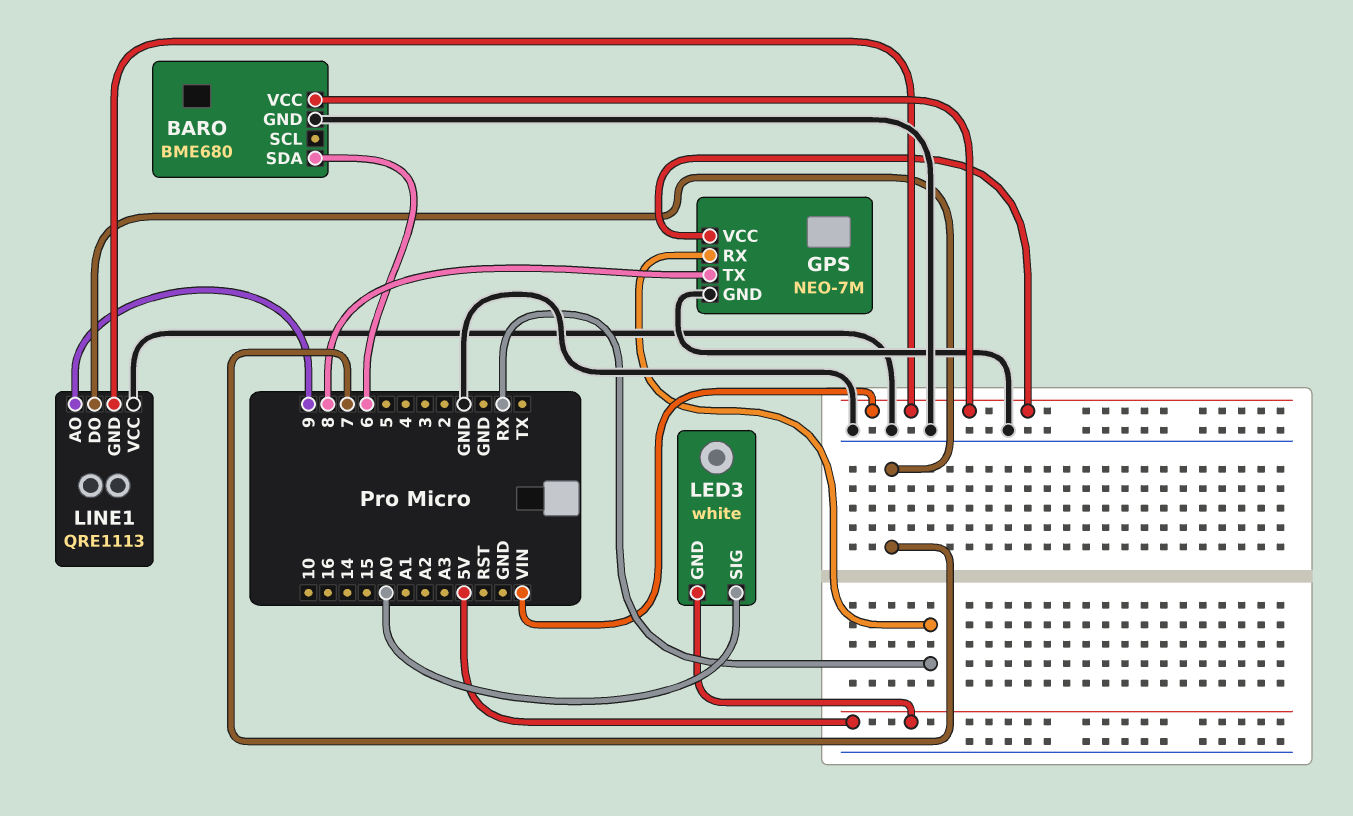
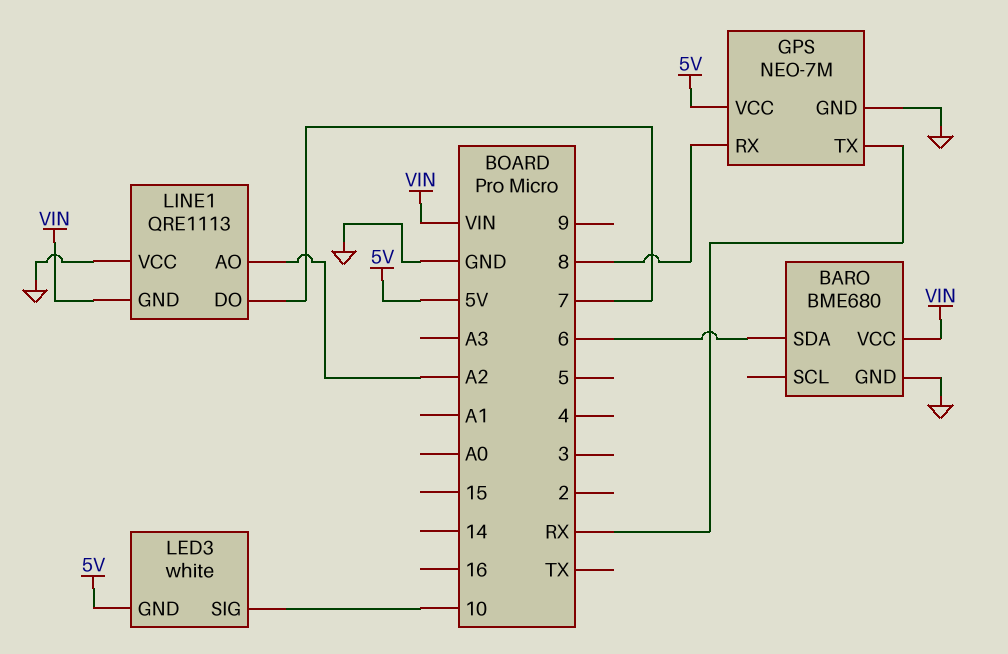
GPS pin RX: RX -> 8
GPS pin TX: 8 -> RX
GPS pin VCC: VIN -> 5V
LED3 pin SIG: A0 -> 10
LINE1 pin AO: 9 -> A2

